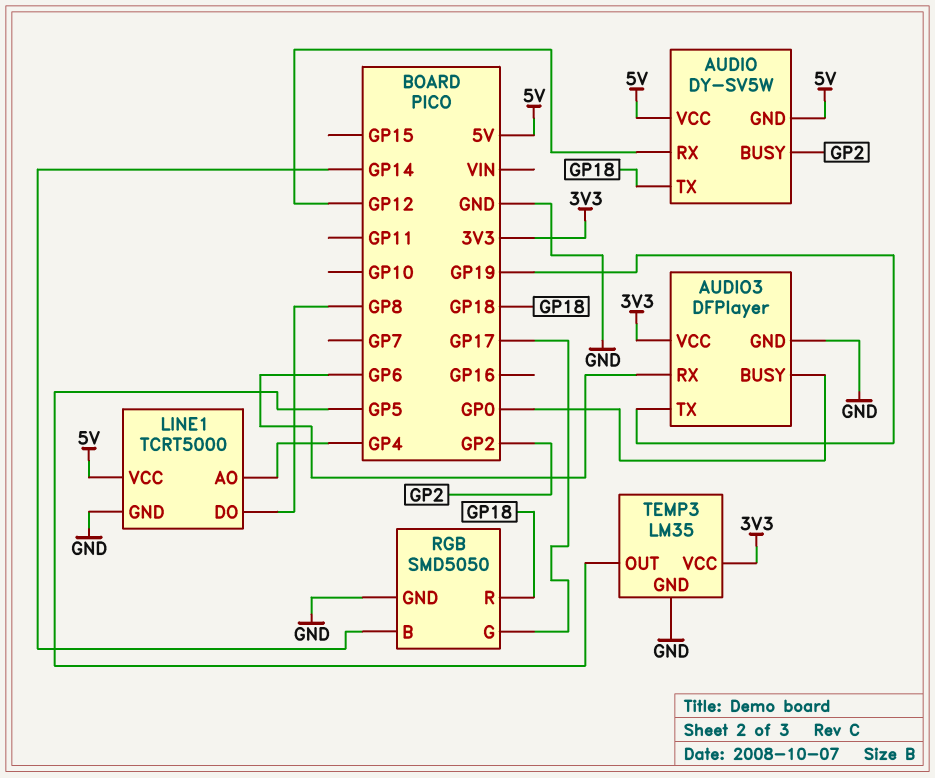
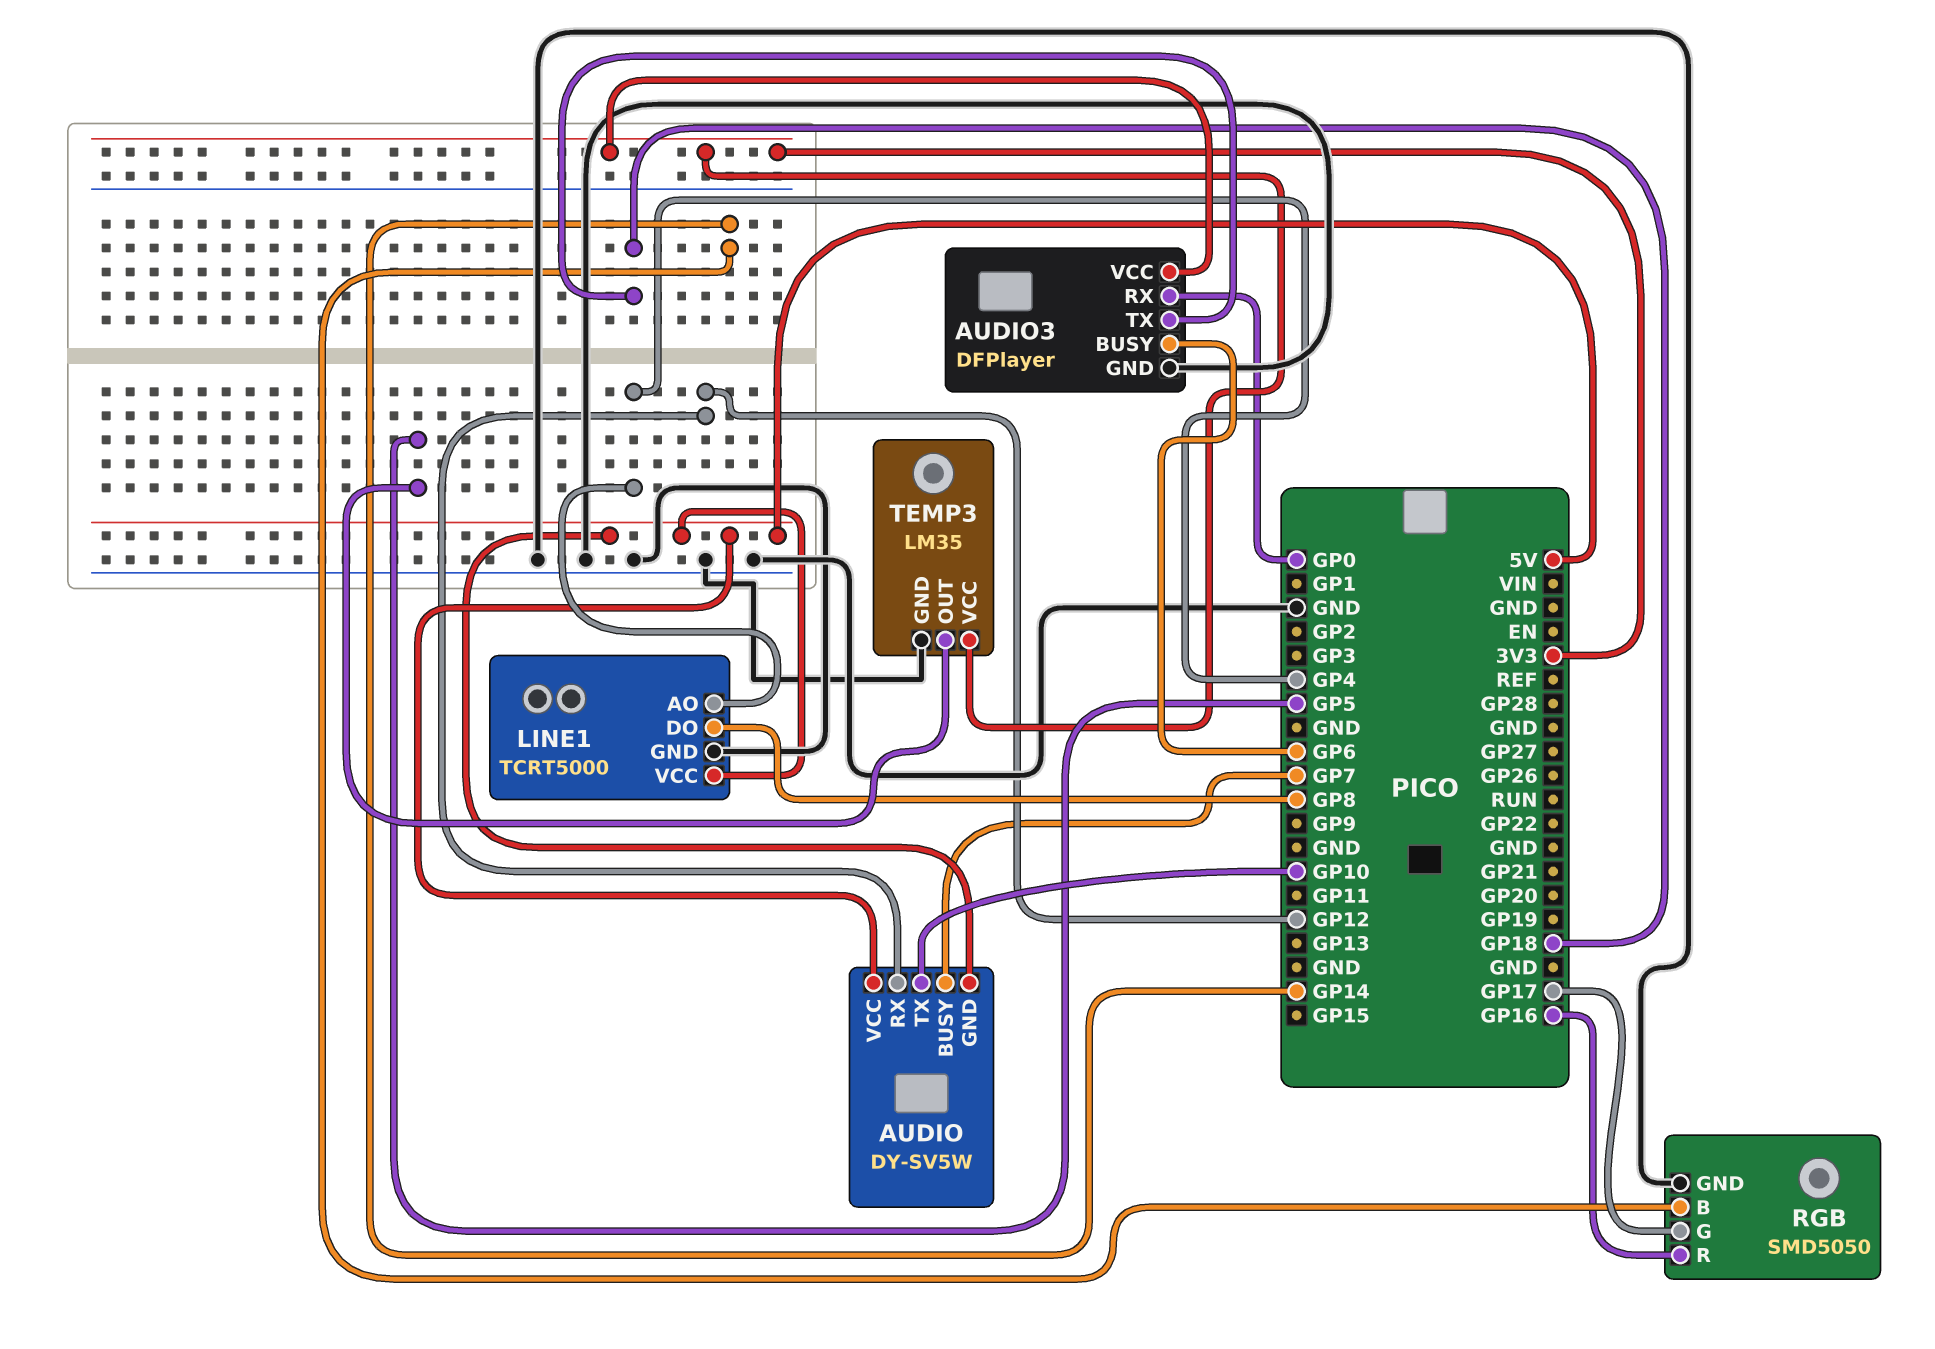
AUDIO pin BUSY: GP2 -> GP7
AUDIO pin TX: GP18 -> GP10
AUDIO3 pin BUSY: GP0 -> GP6
AUDIO3 pin RX: GP6 -> GP0
AUDIO3 pin TX: GP19 -> GP18
RGB pin R: GP18 -> GP16

